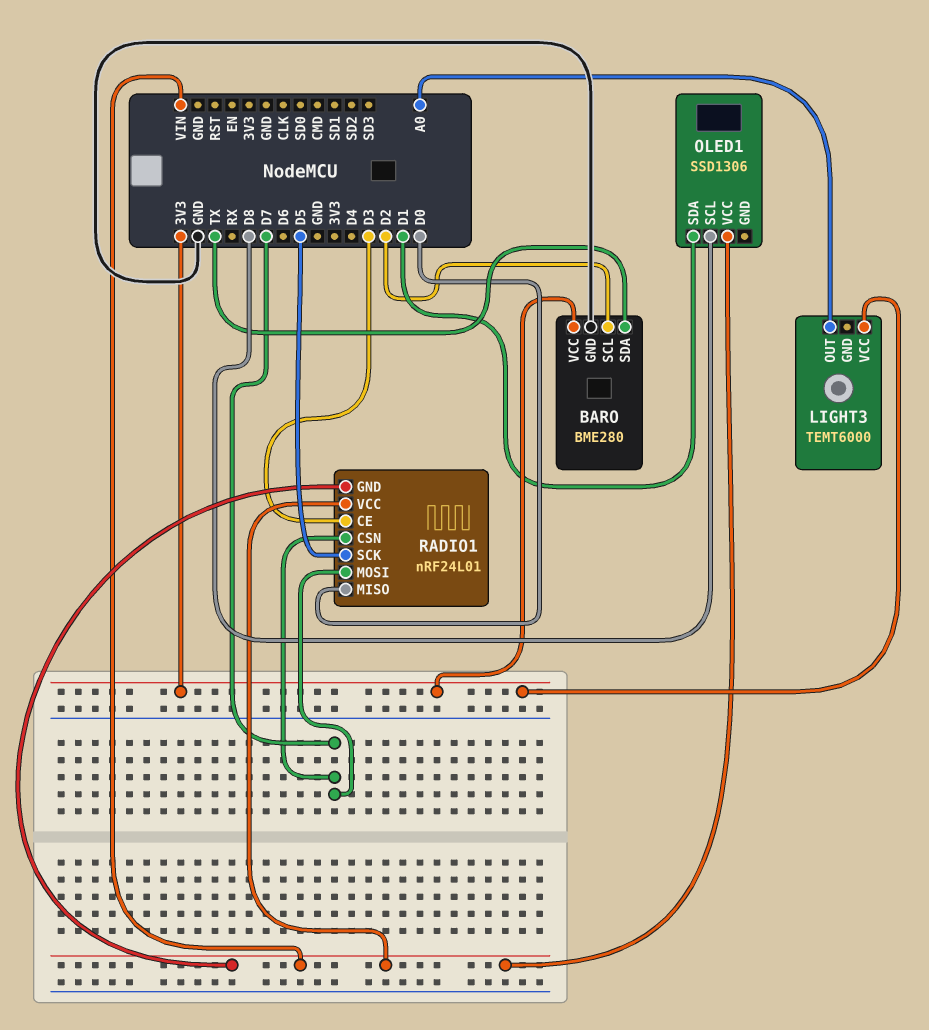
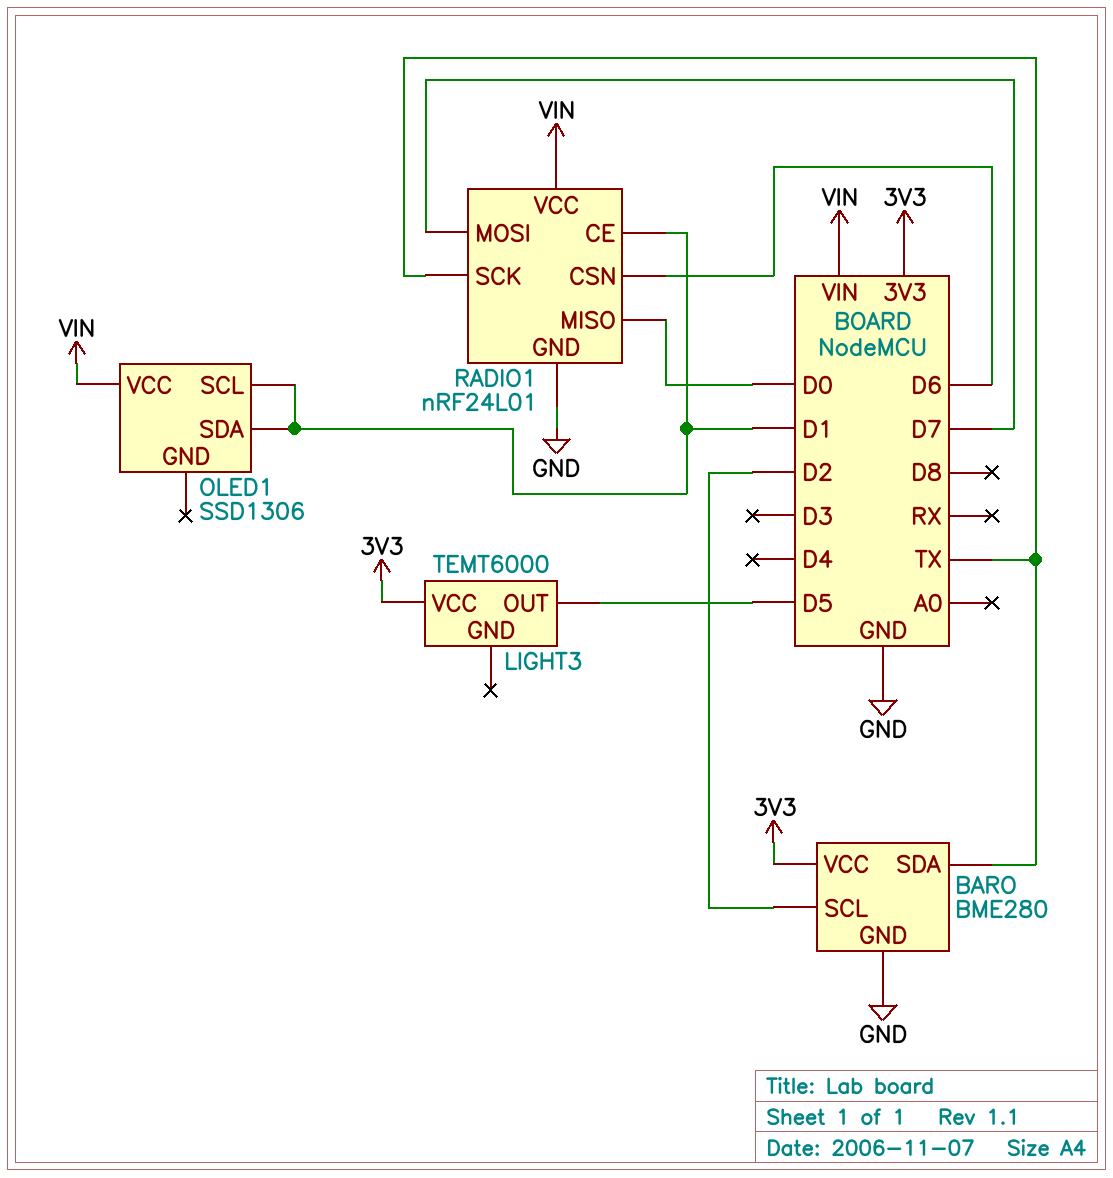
LIGHT3 pin OUT: A0 -> D5
OLED1 pin SCL: D8 -> D1
RADIO1 pin CE: D3 -> D1
RADIO1 pin CSN: D7 -> D6
RADIO1 pin GND: VIN -> GND
RADIO1 pin SCK: D5 -> TX

